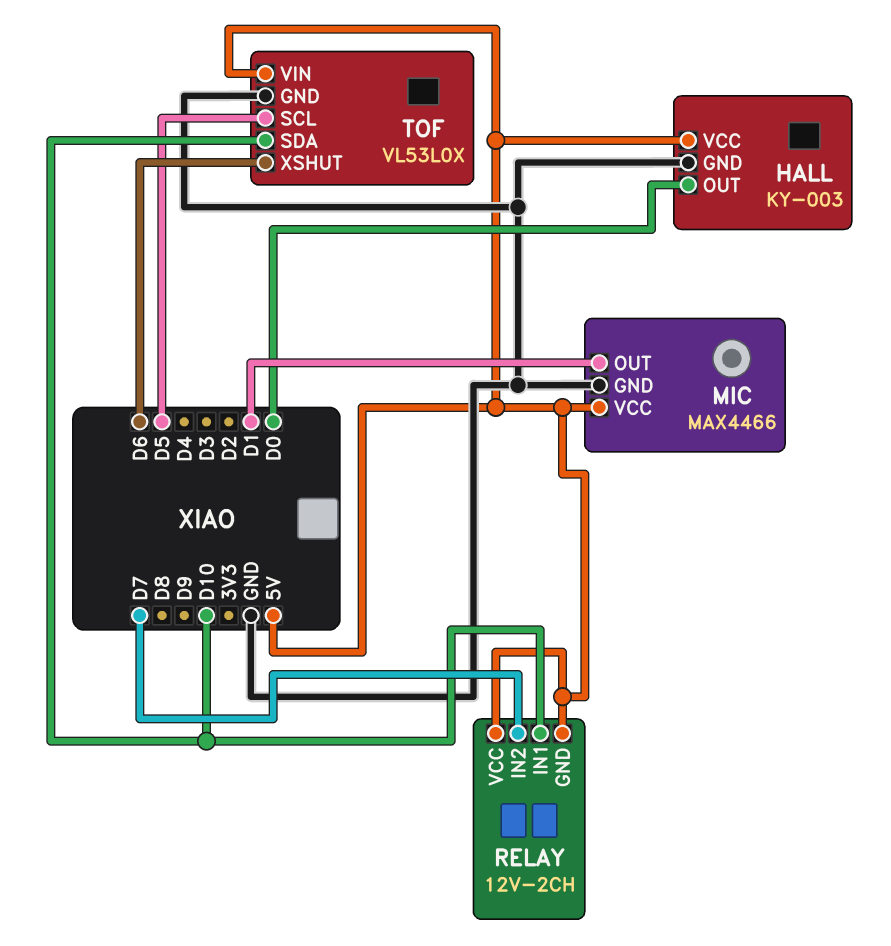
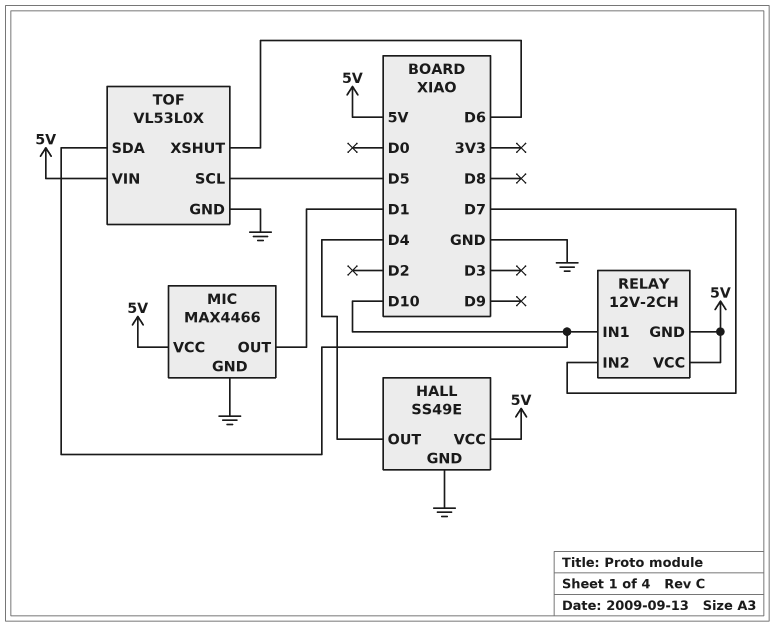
HALL: KY-003 -> SS49E
HALL pin OUT: D0 -> D4

